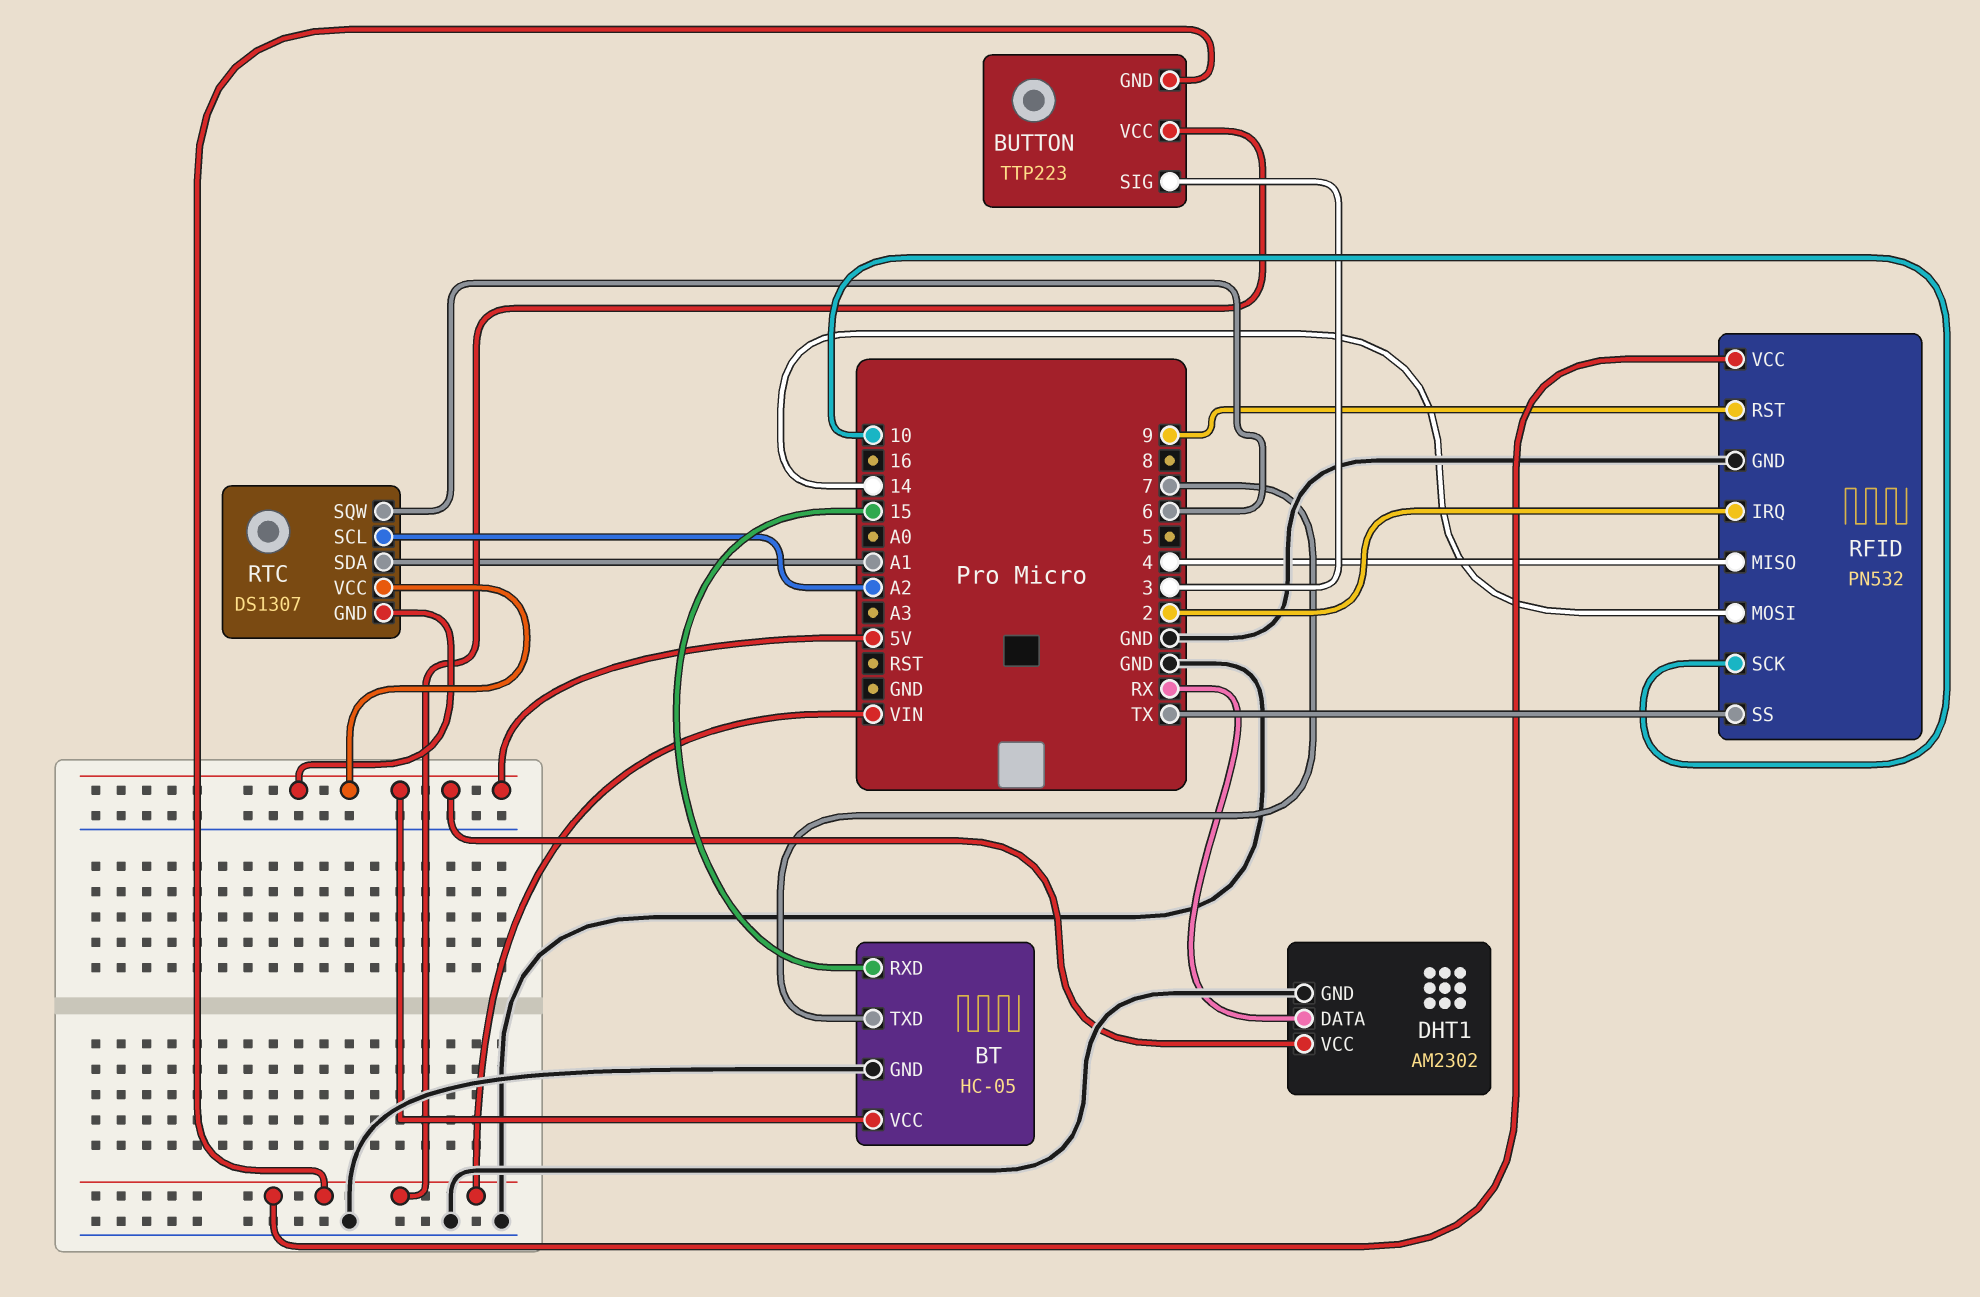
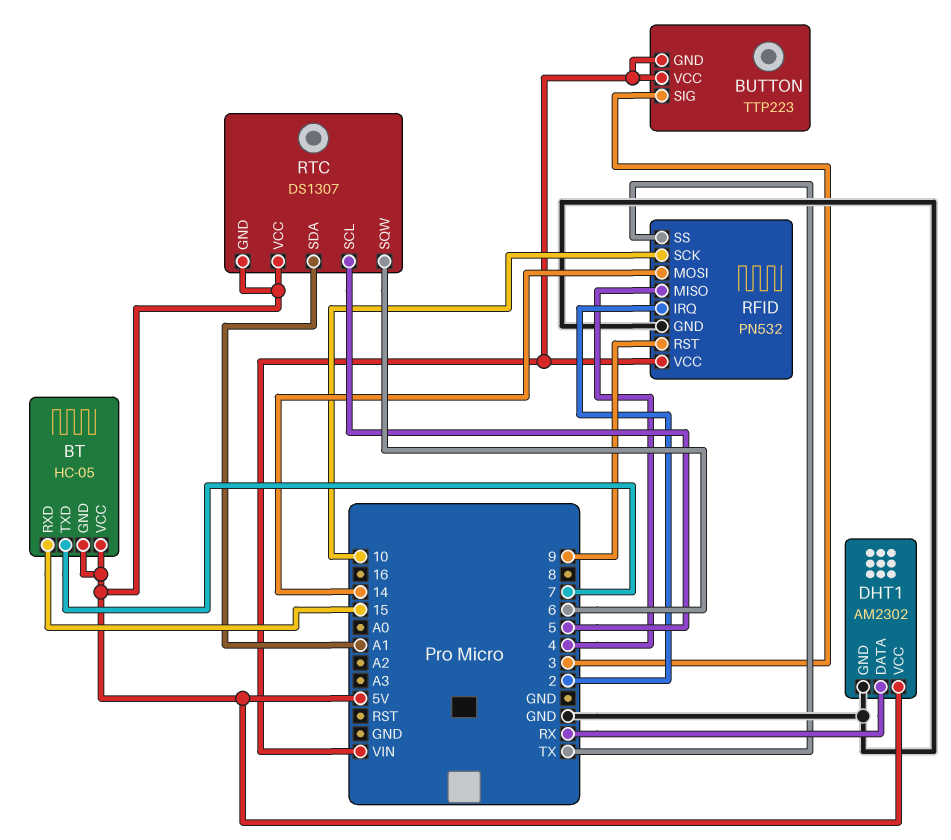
BT pin GND: GND -> 5V
RTC pin SCL: A2 -> 5

